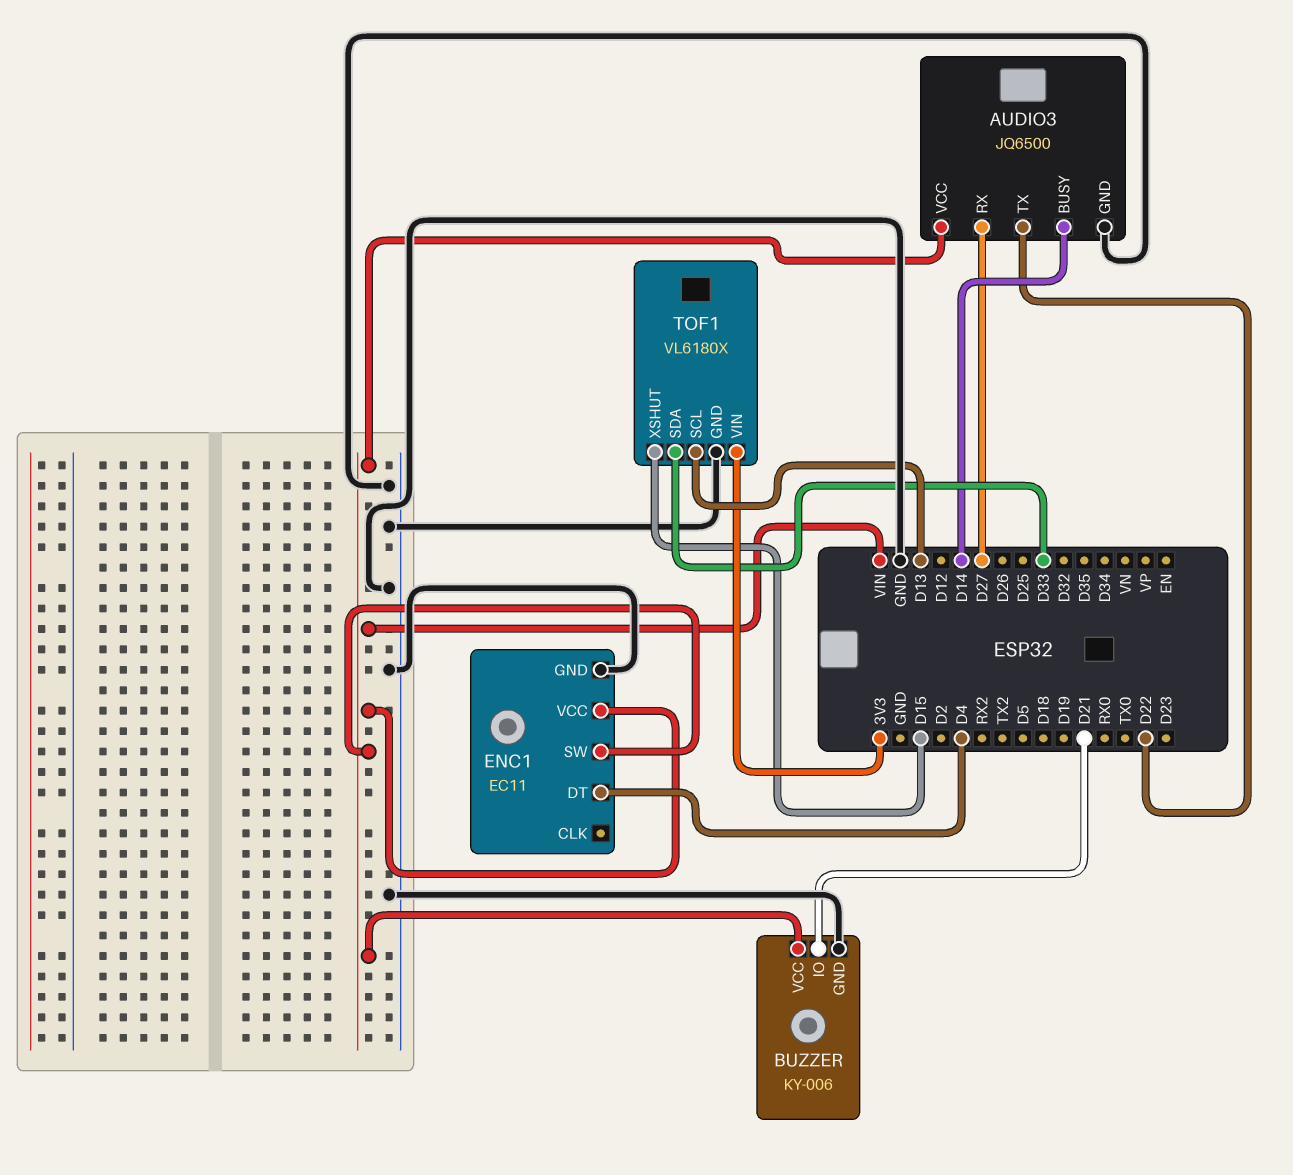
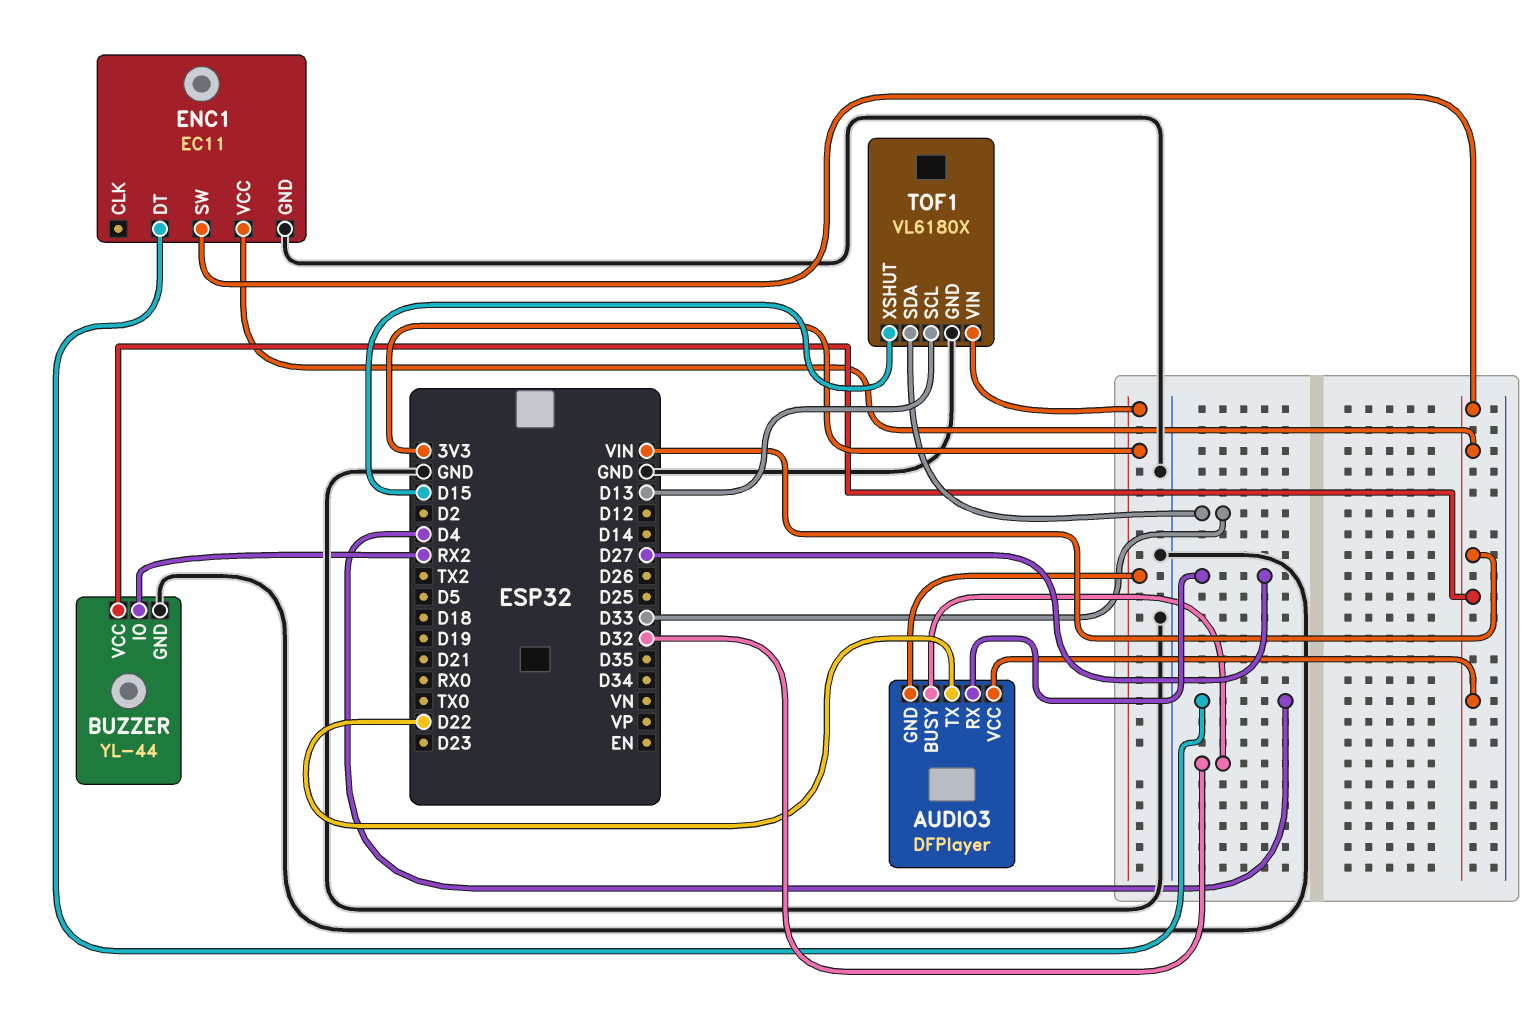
AUDIO3: JQ6500 -> DFPlayer
AUDIO3 pin BUSY: D14 -> D32
AUDIO3 pin GND: GND -> 3V3
BUZZER: KY-006 -> YL-44
BUZZER pin IO: D21 -> RX2

